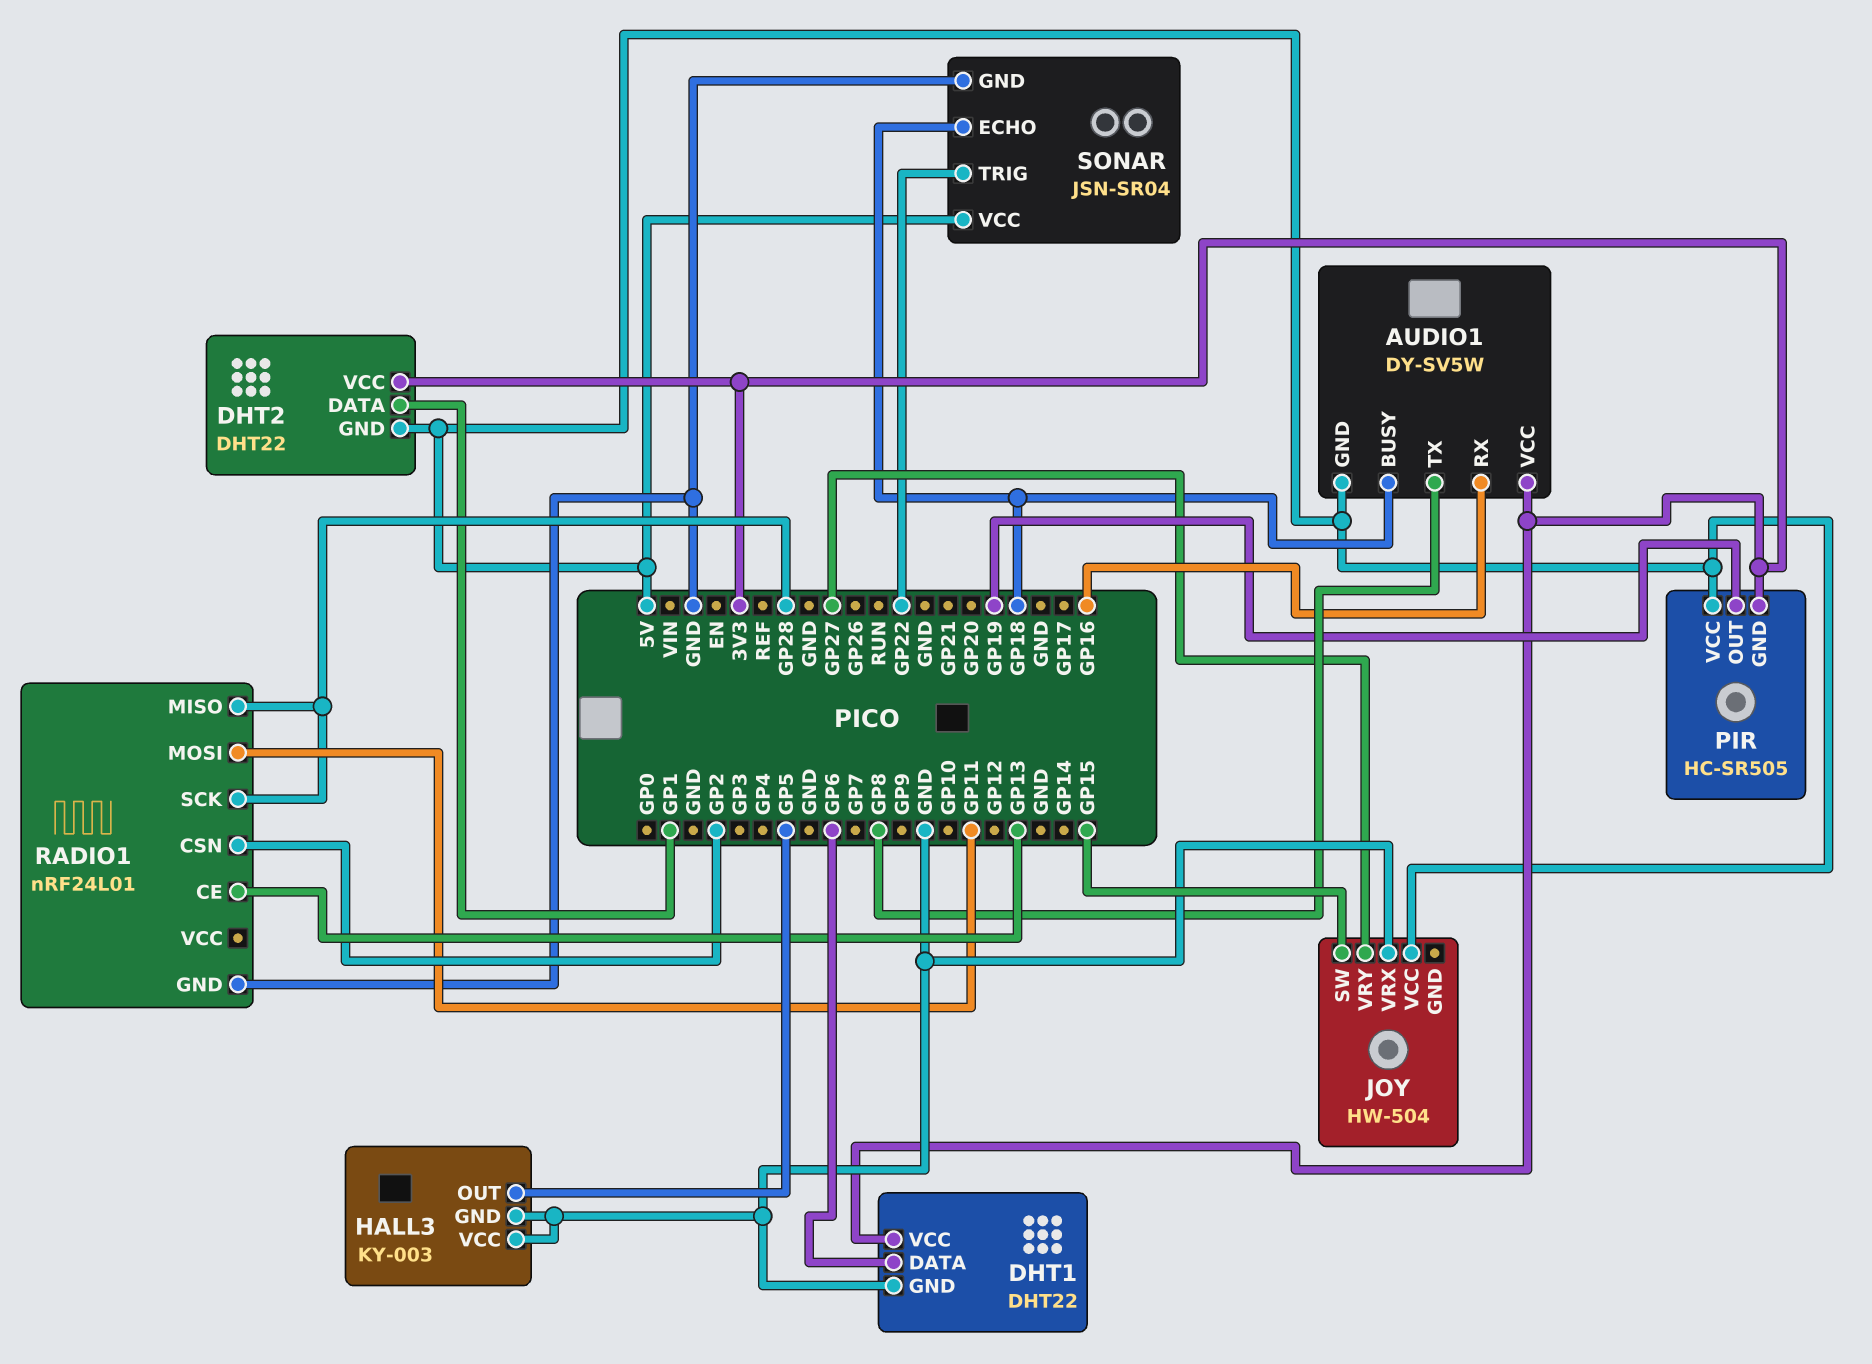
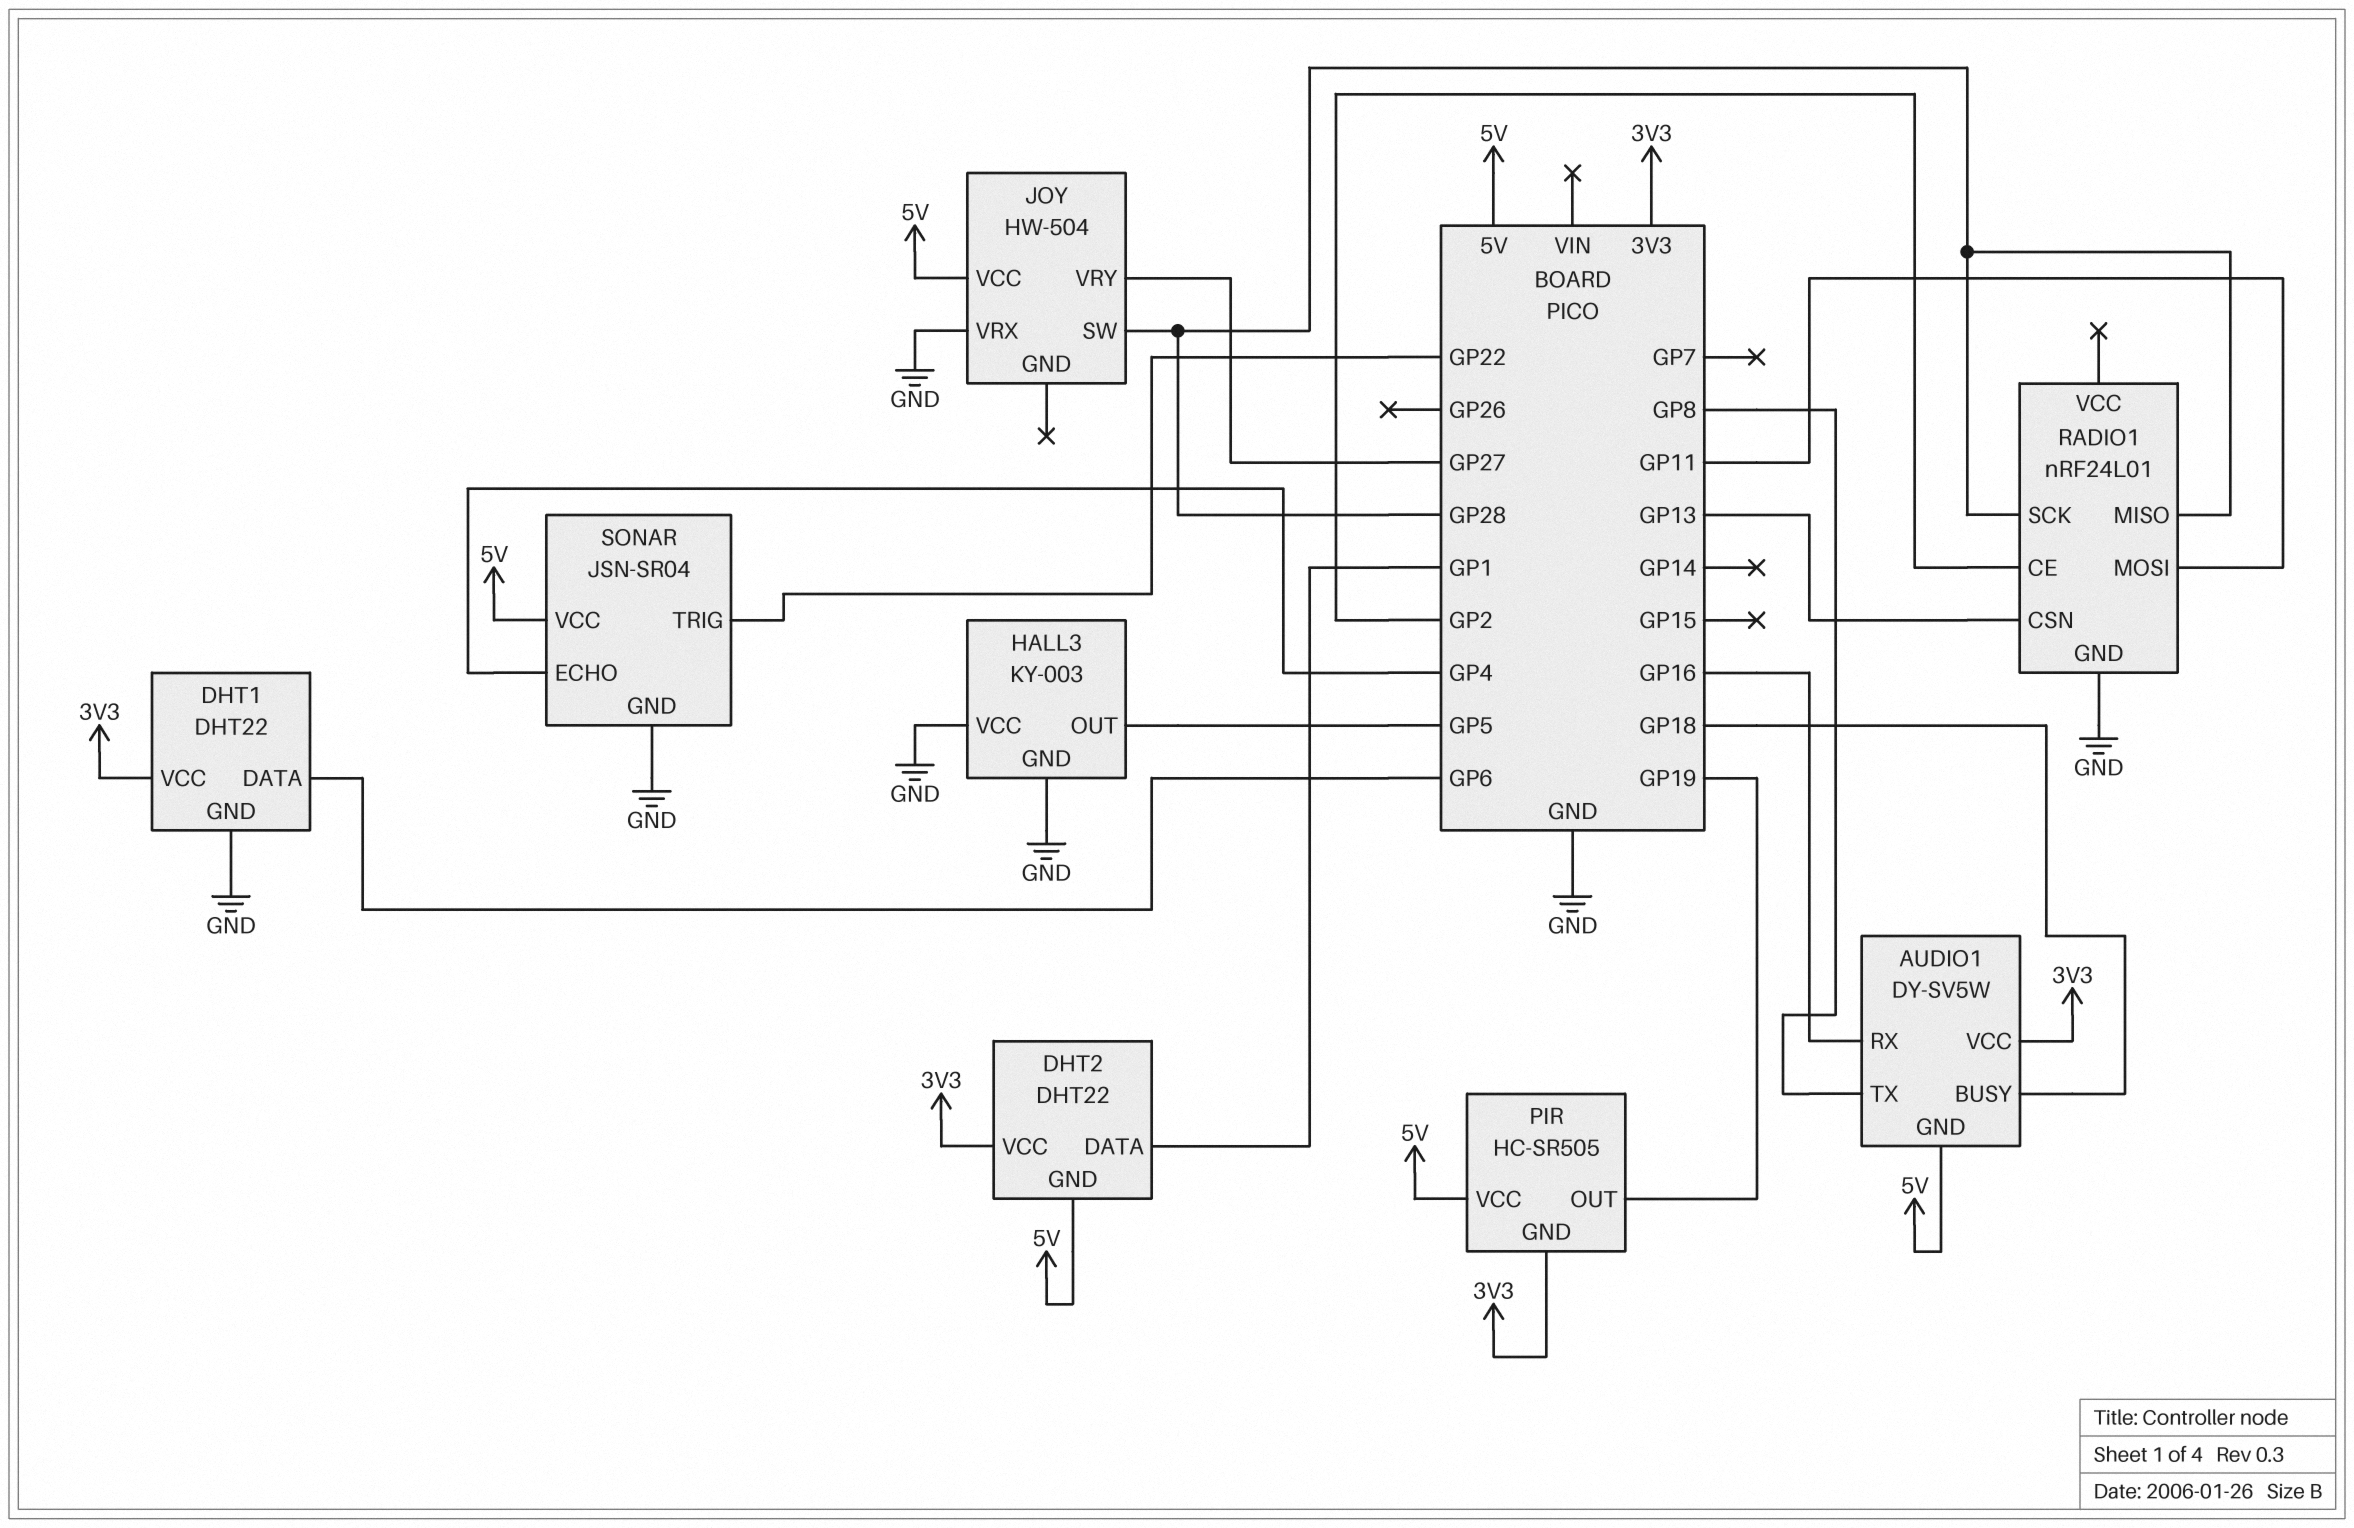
JOY pin SW: GP15 -> GP28
RADIO1 pin CE: GP13 -> GP2
RADIO1 pin CSN: GP2 -> GP13
SONAR pin ECHO: GP18 -> GP4

